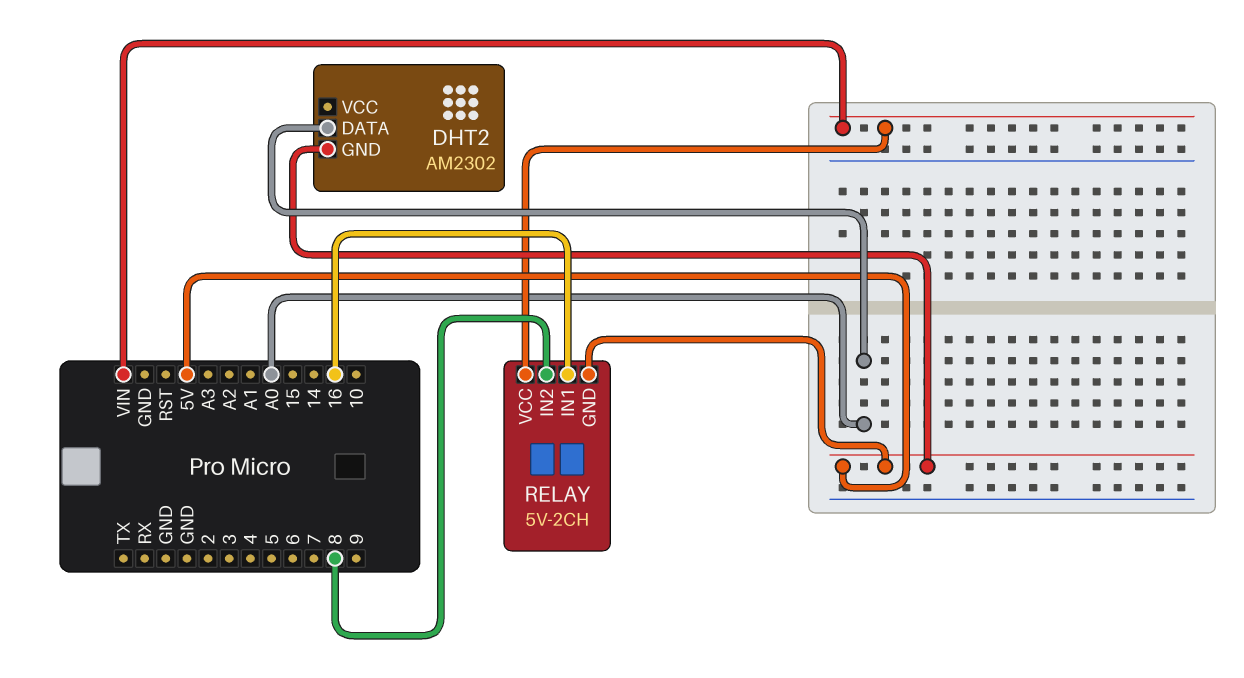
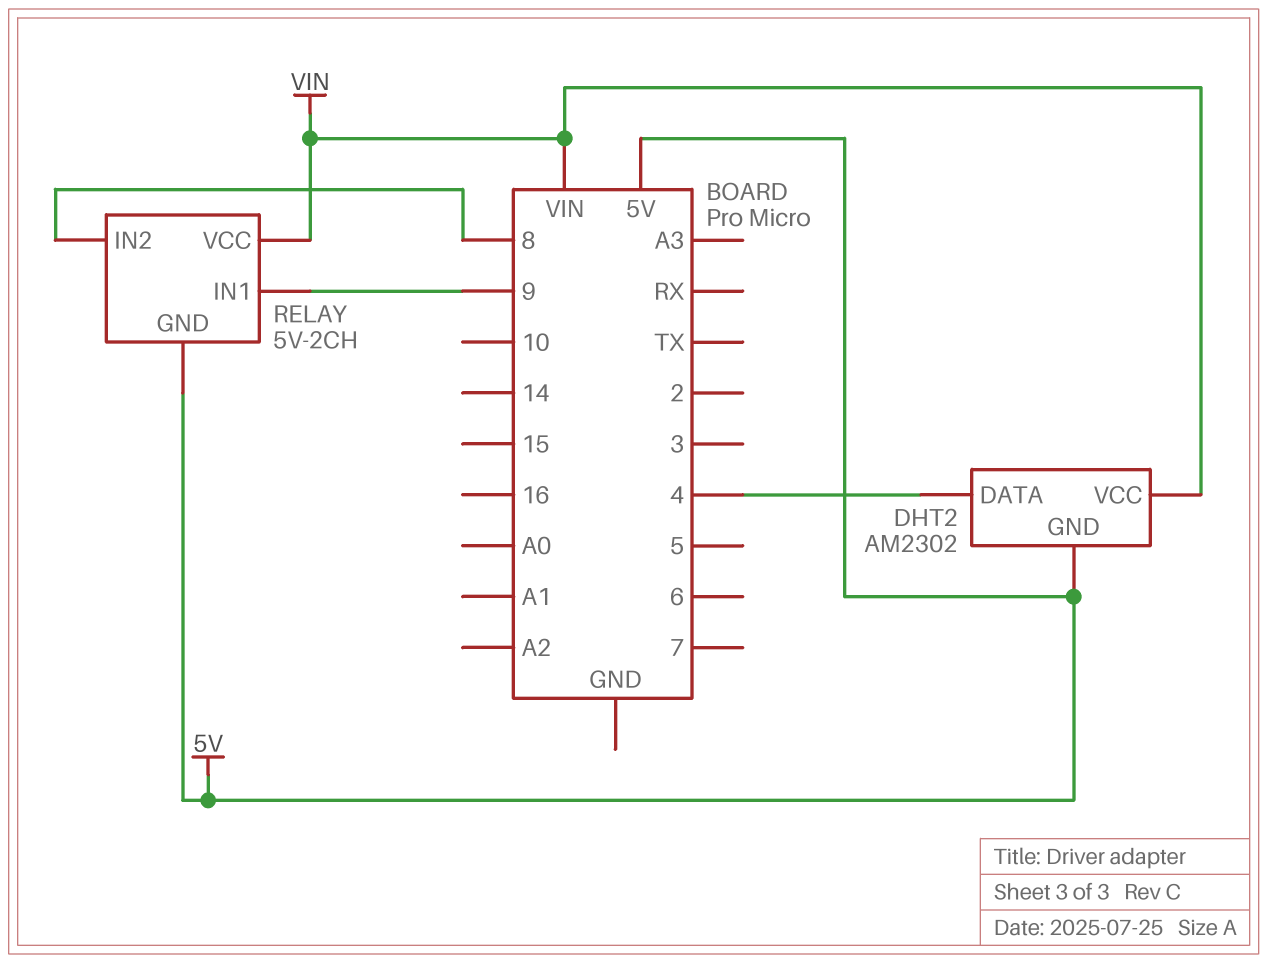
DHT2 pin DATA: A0 -> 4
DHT2 pin VCC: none -> VIN
RELAY pin IN1: 16 -> 9

